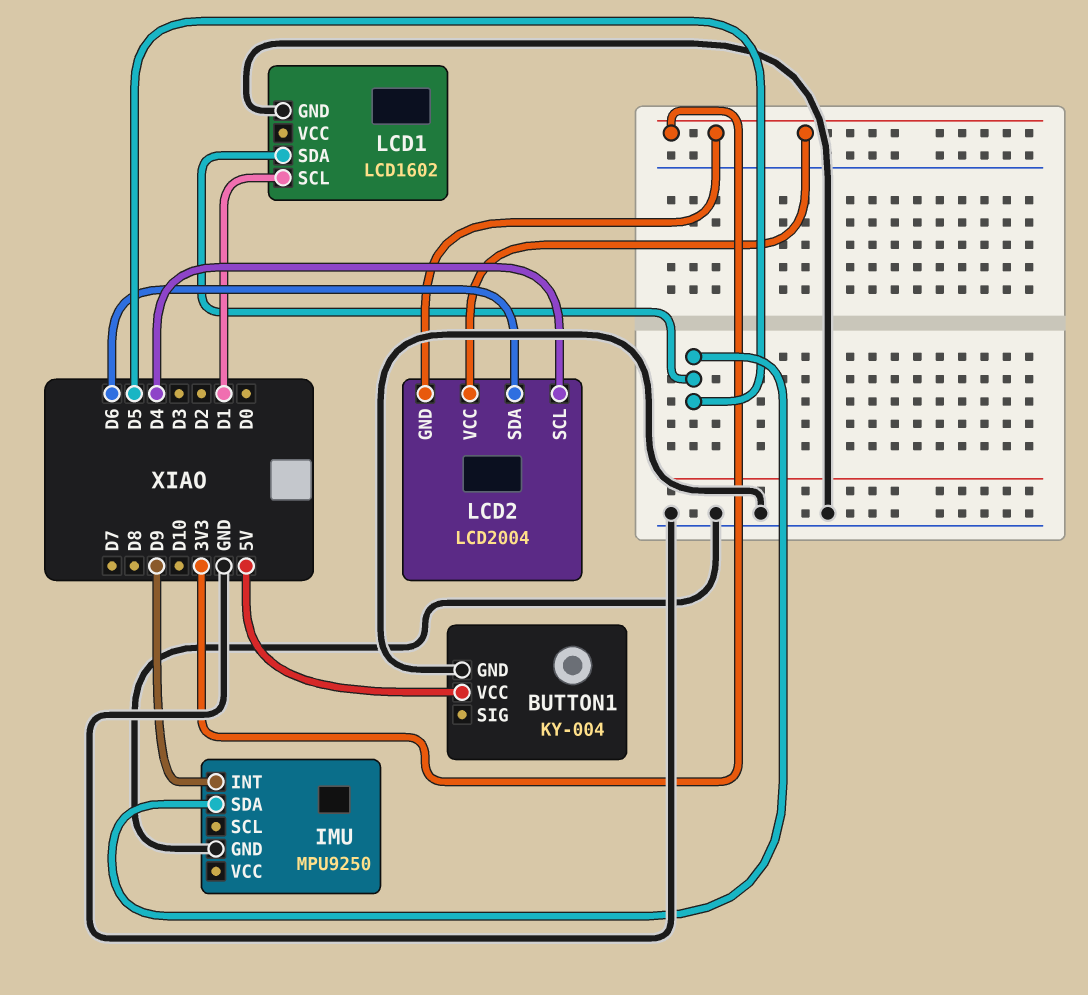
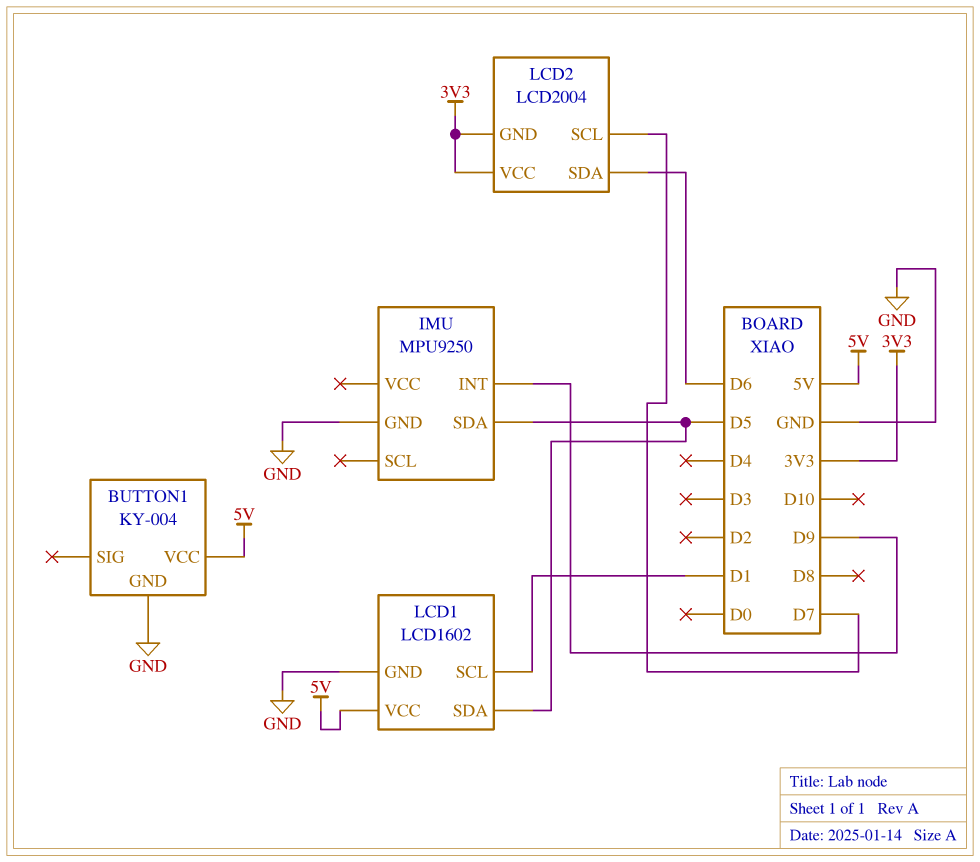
LCD1 pin VCC: none -> 5V
LCD2 pin SCL: D4 -> D7

